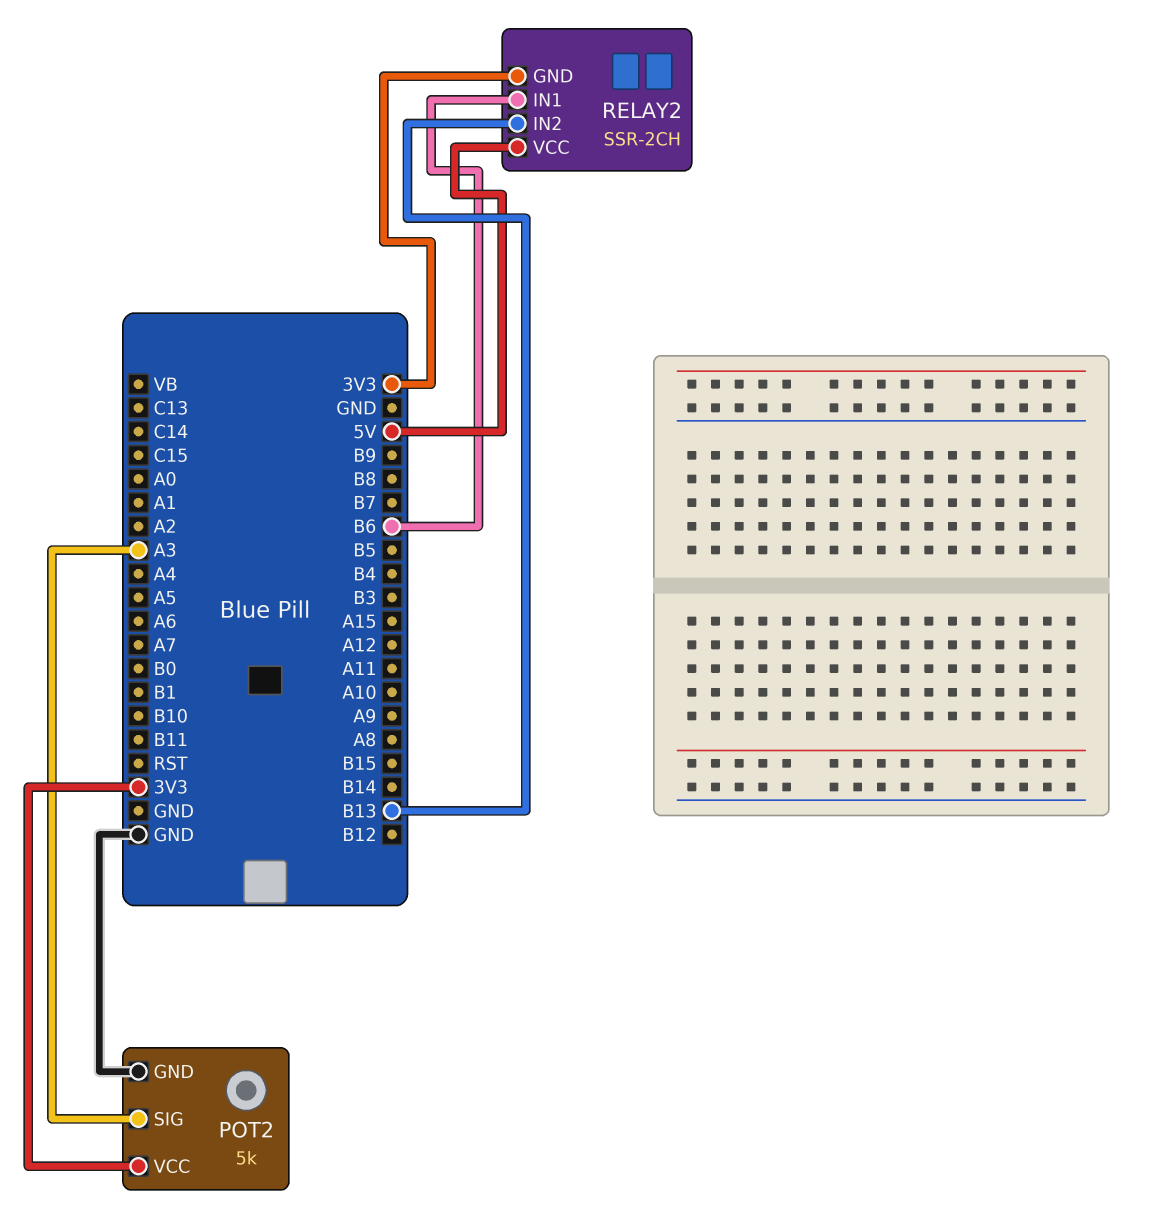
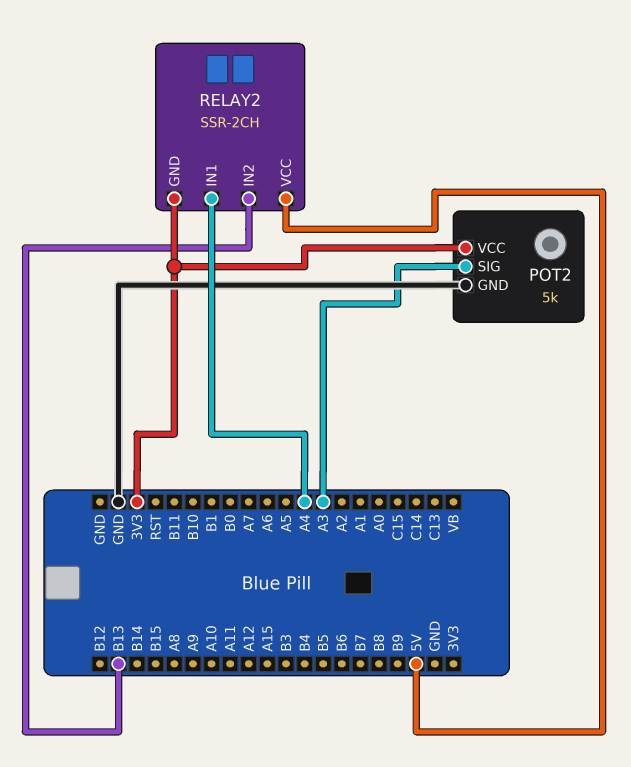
RELAY2 pin IN1: B6 -> A4

